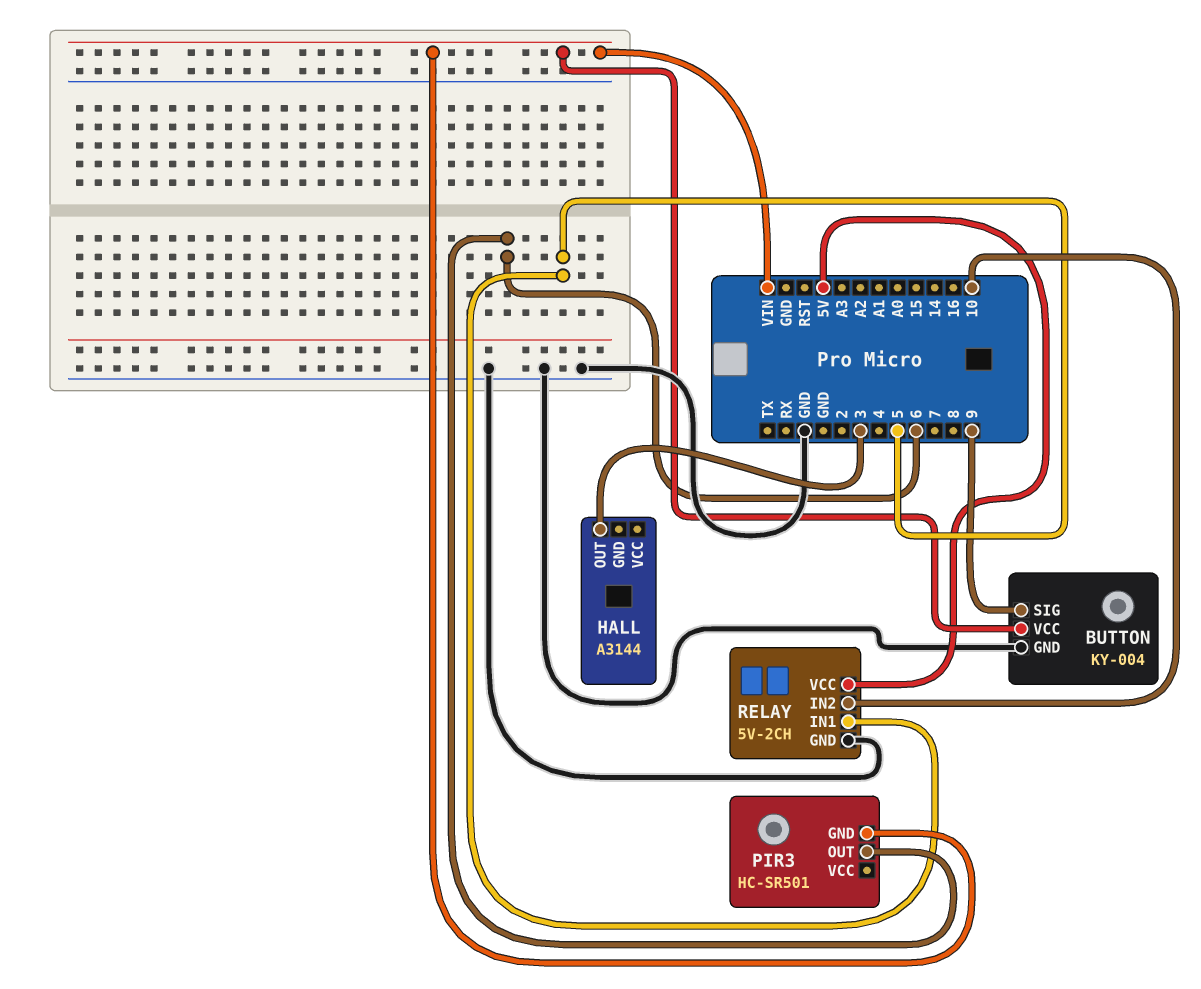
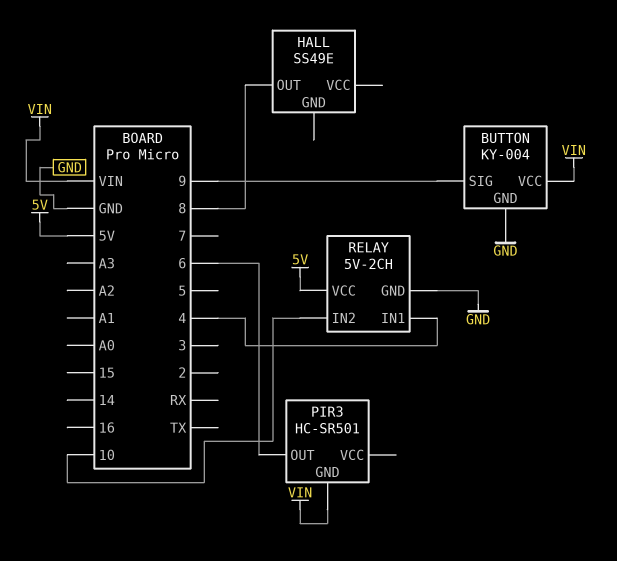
HALL: A3144 -> SS49E
HALL pin OUT: 3 -> 8
RELAY pin IN1: 5 -> 4

